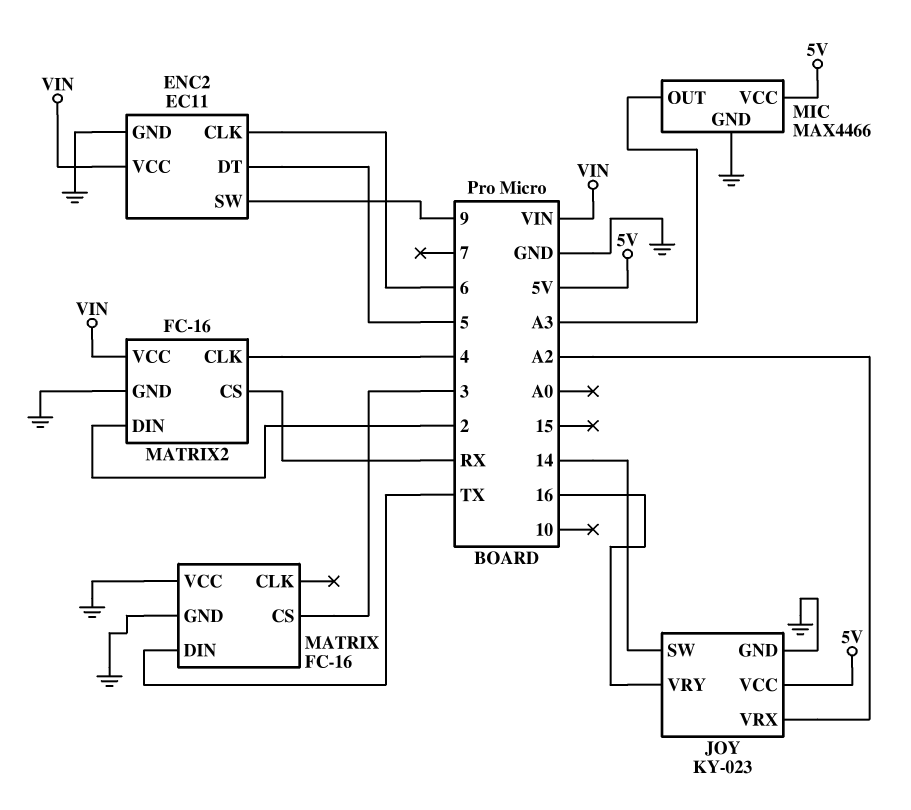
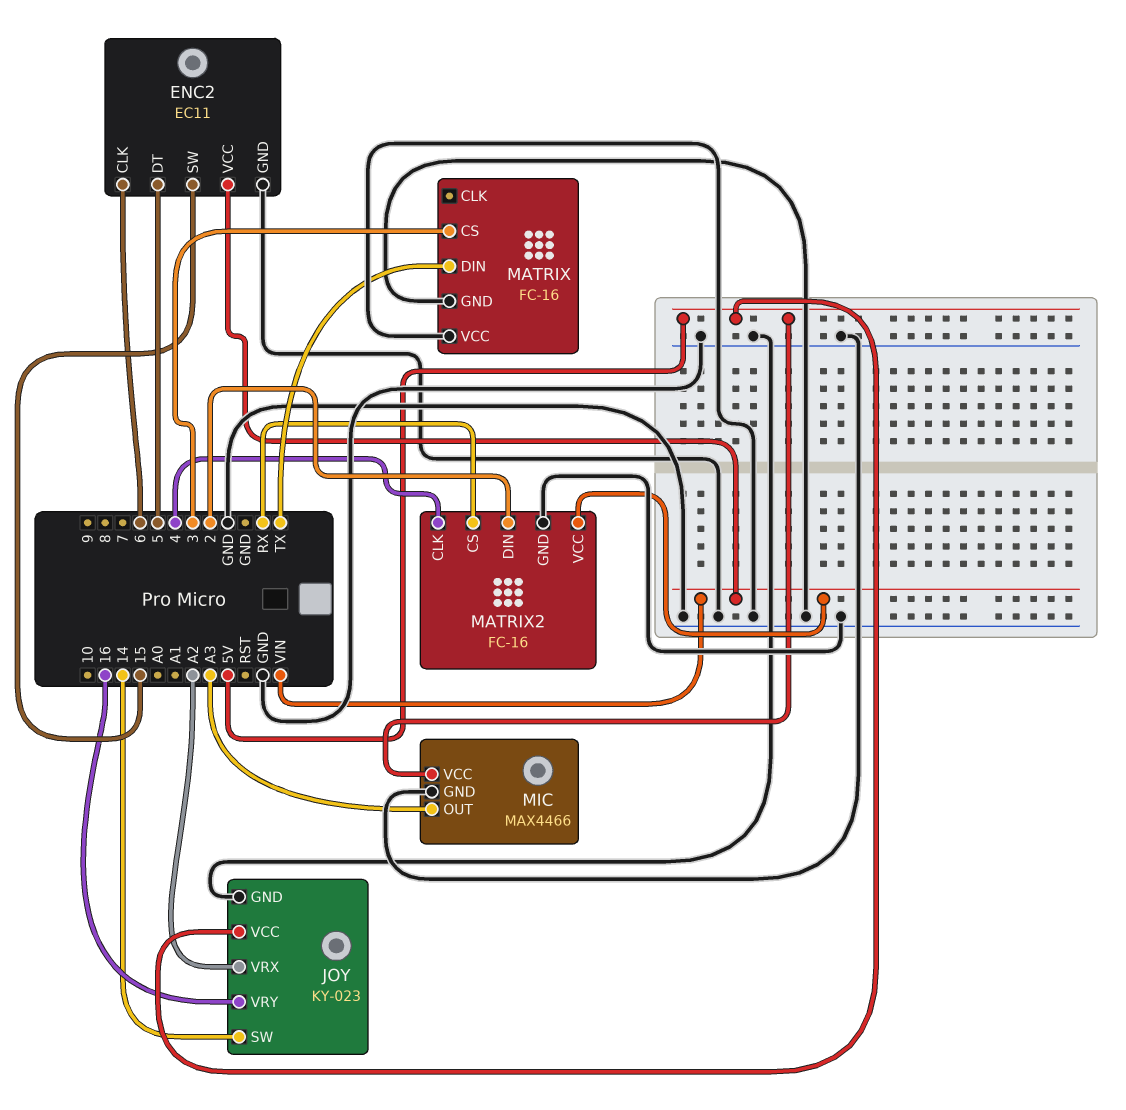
ENC2 pin SW: 9 -> 15

